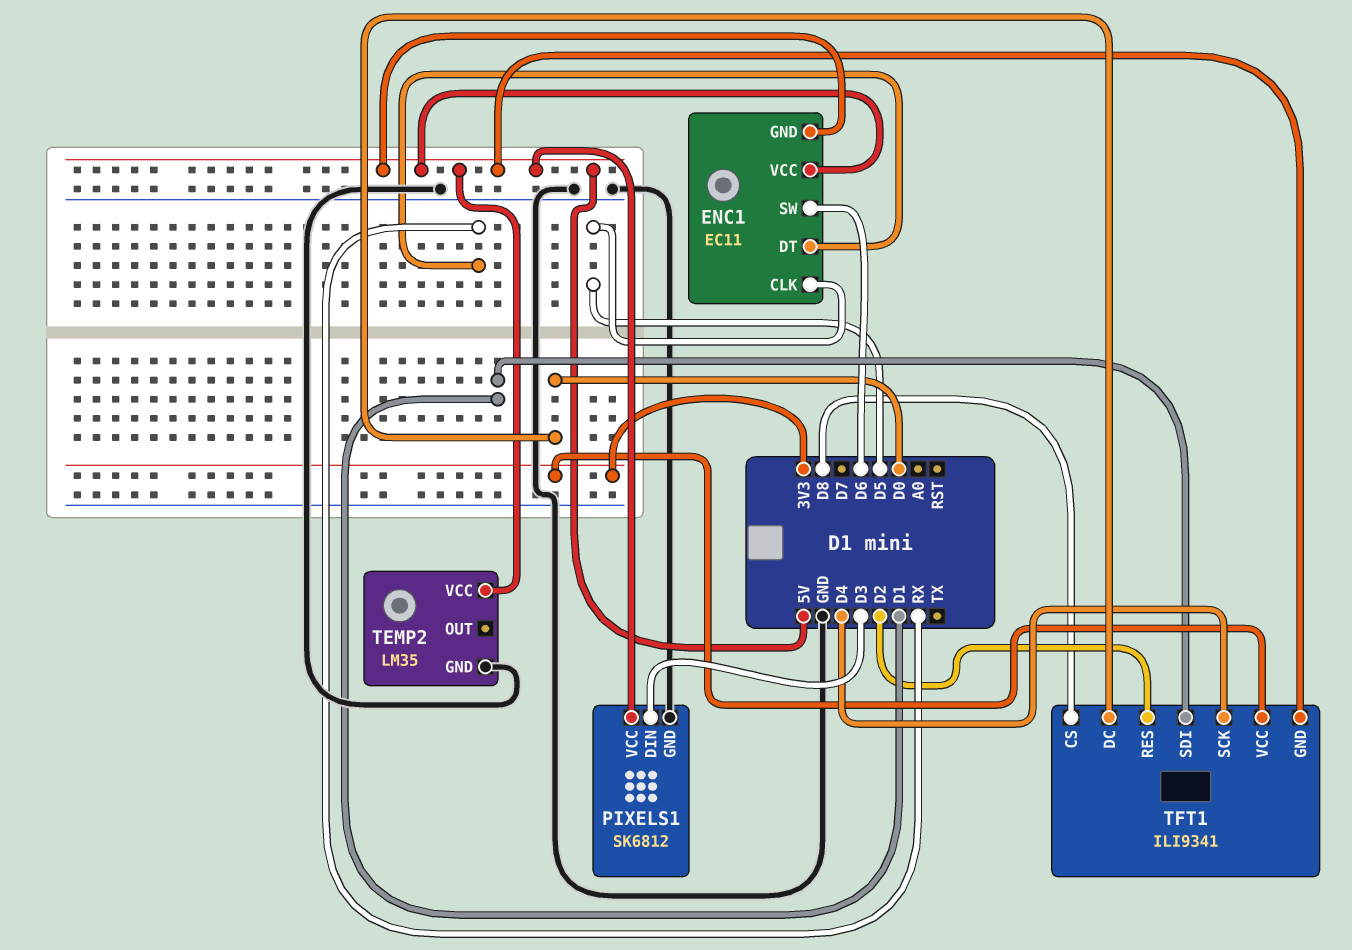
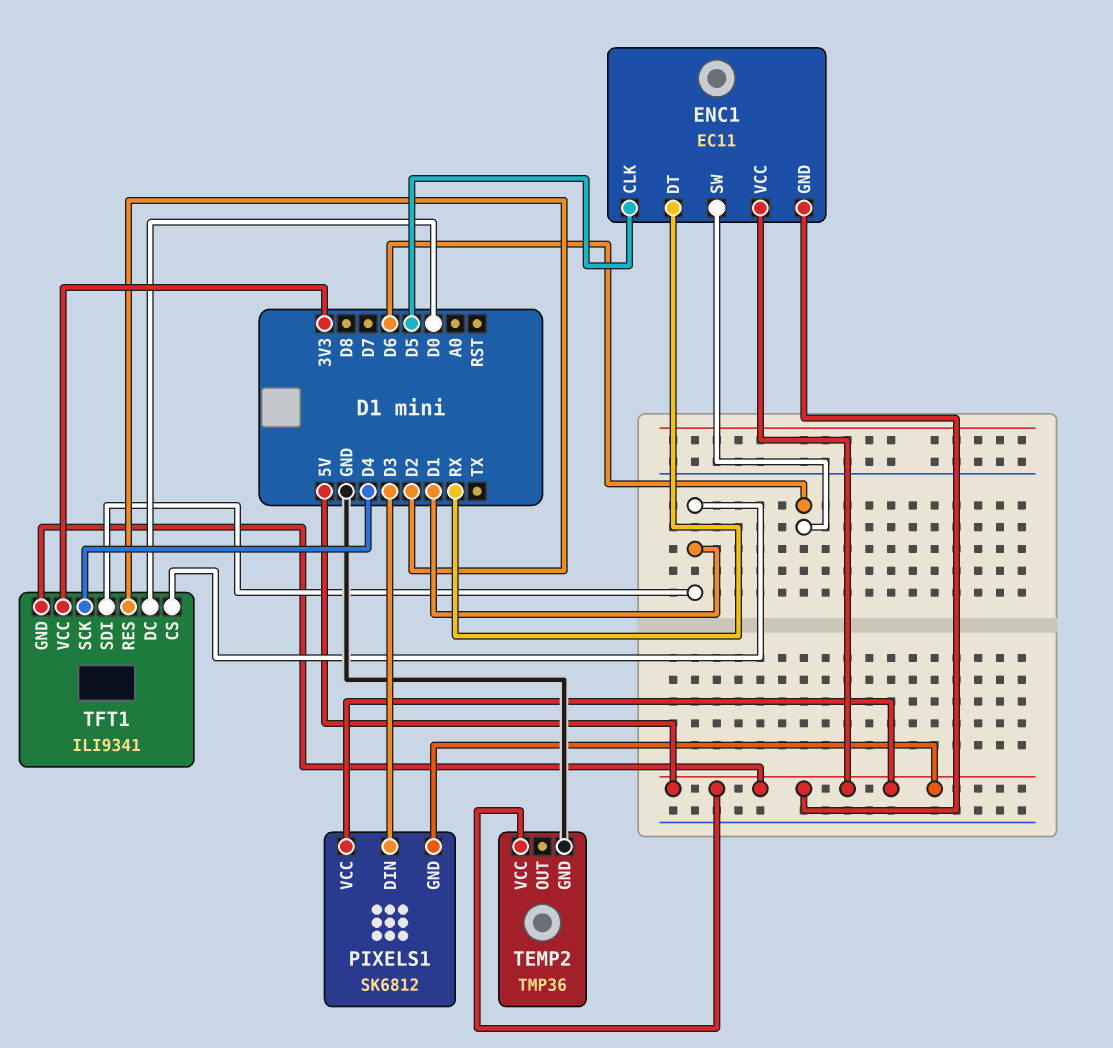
PIXELS1 pin GND: GND -> 5V
TEMP2: LM35 -> TMP36
TFT1 pin CS: D8 -> D1

